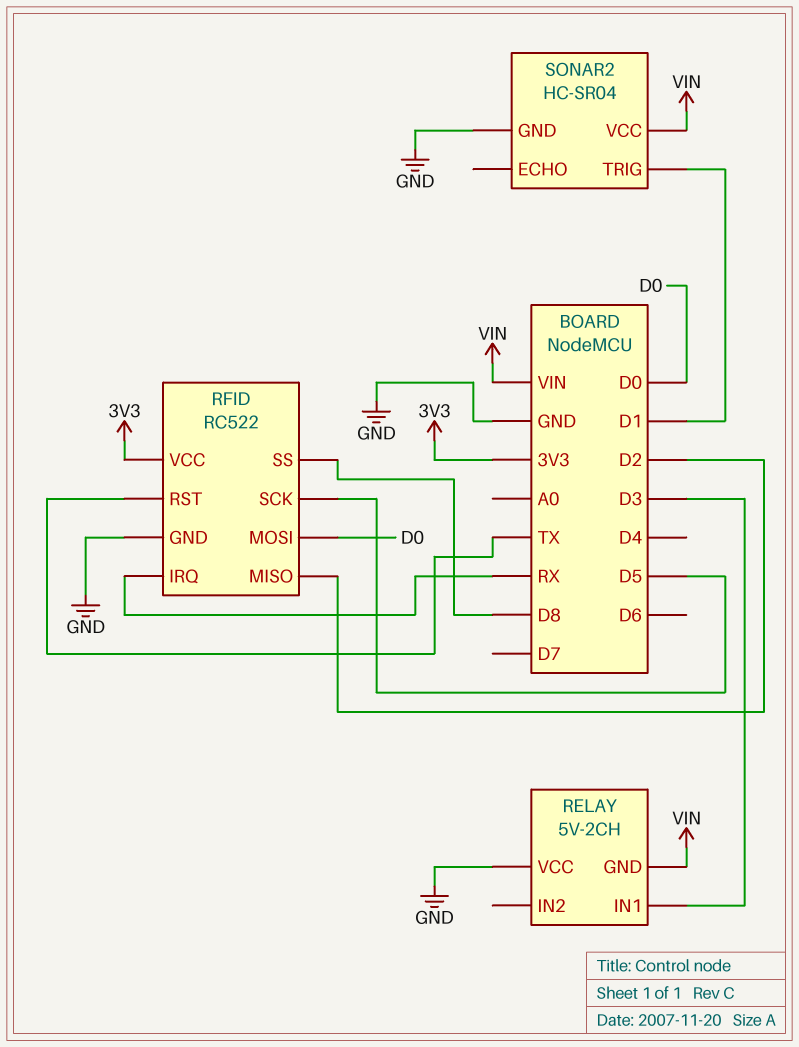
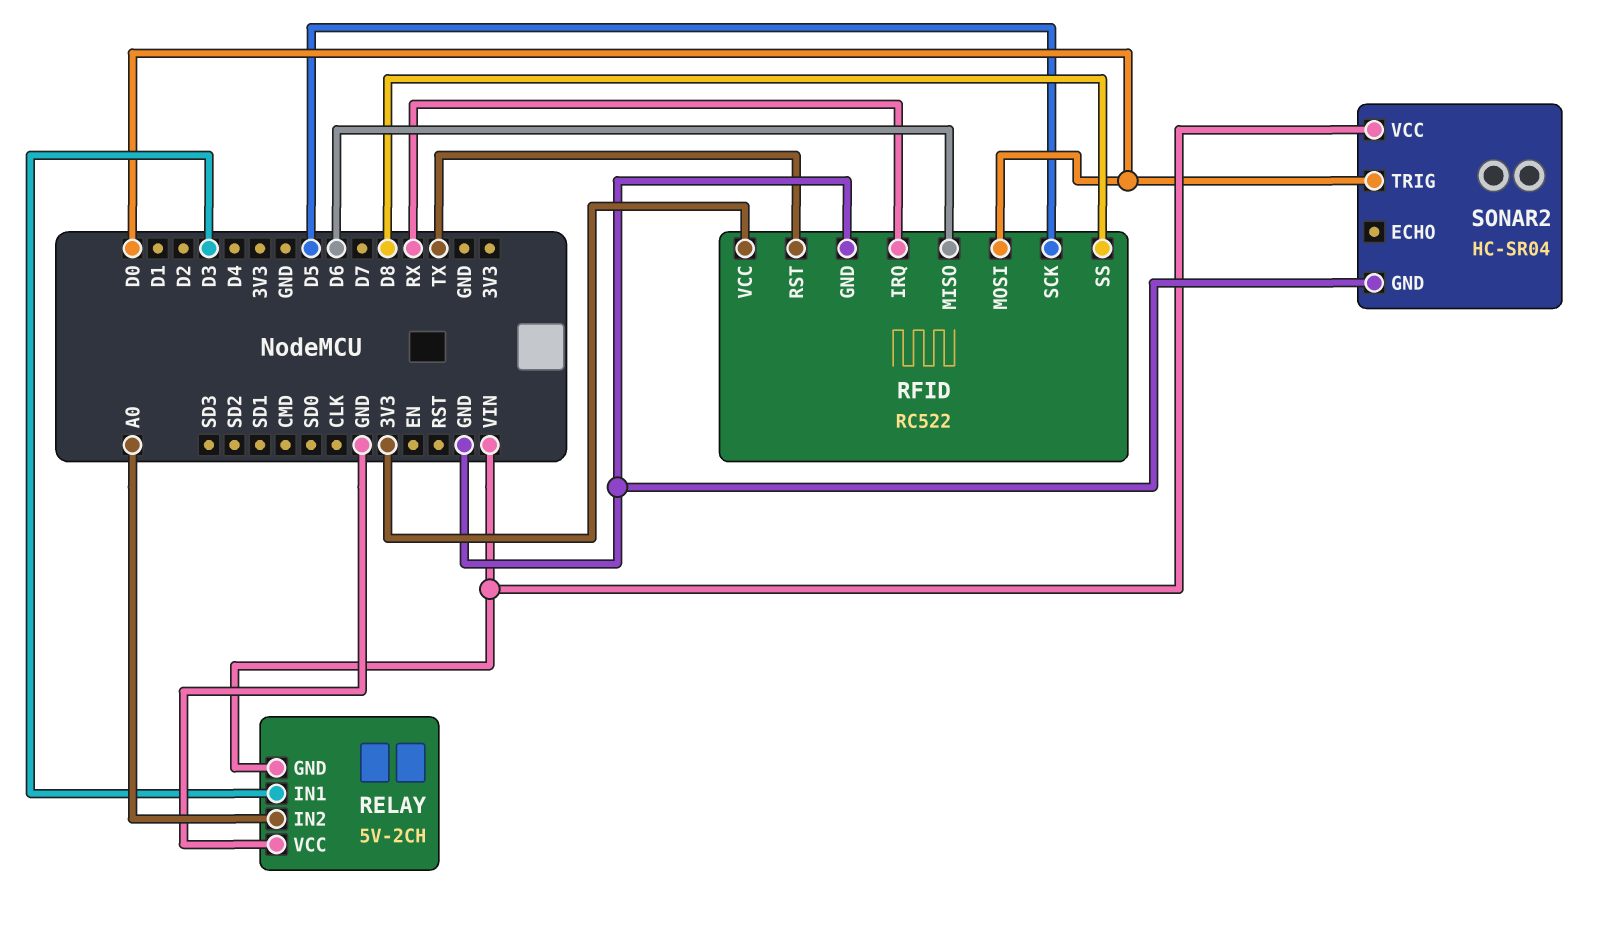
RELAY pin IN2: none -> A0
RFID pin MISO: D2 -> D6
SONAR2 pin TRIG: D1 -> D0

